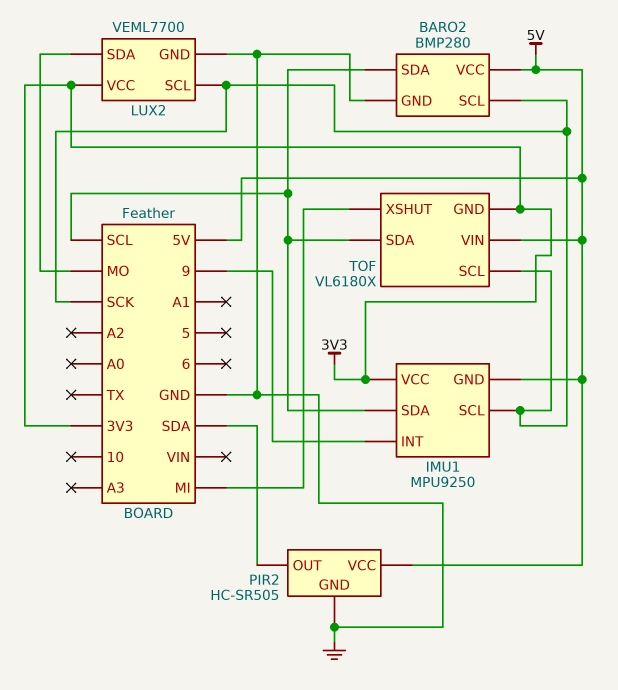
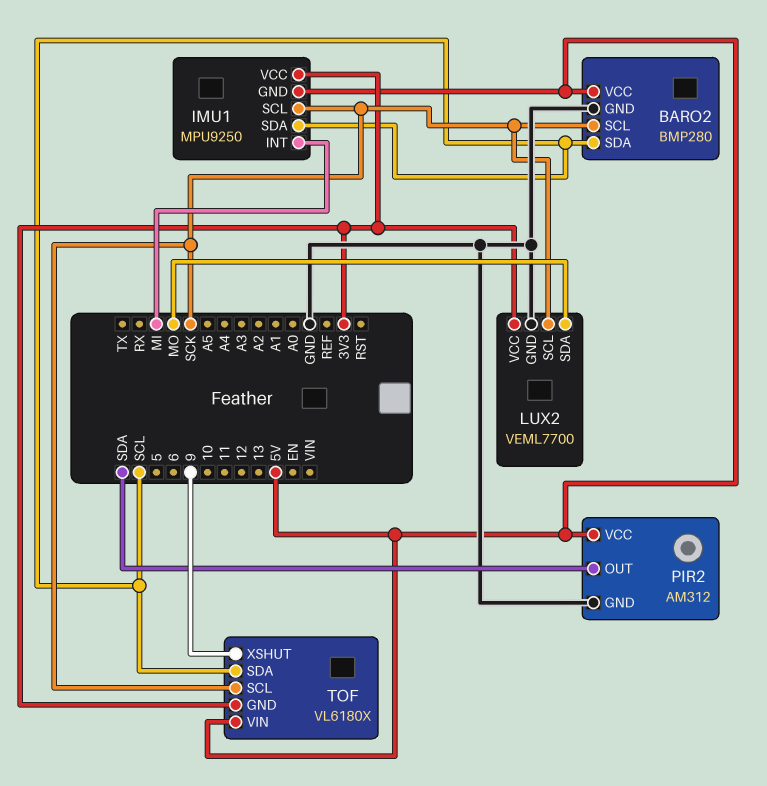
IMU1 pin INT: 9 -> MI
PIR2: HC-SR505 -> AM312
TOF pin XSHUT: MI -> 9

